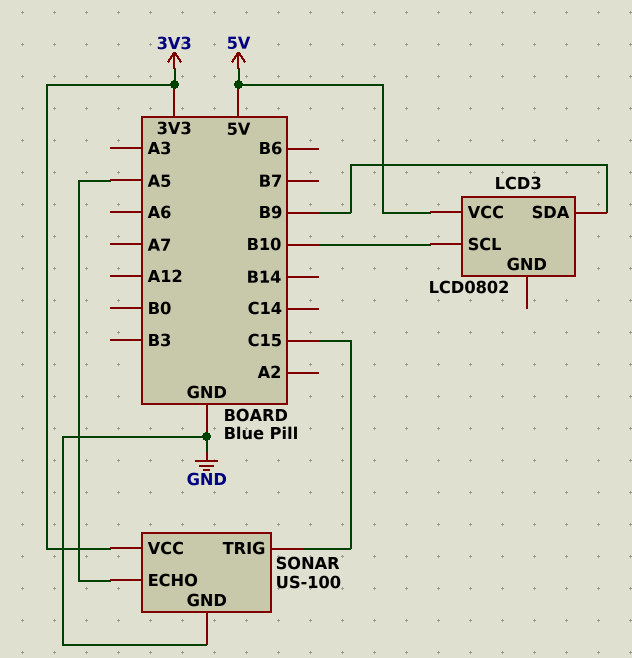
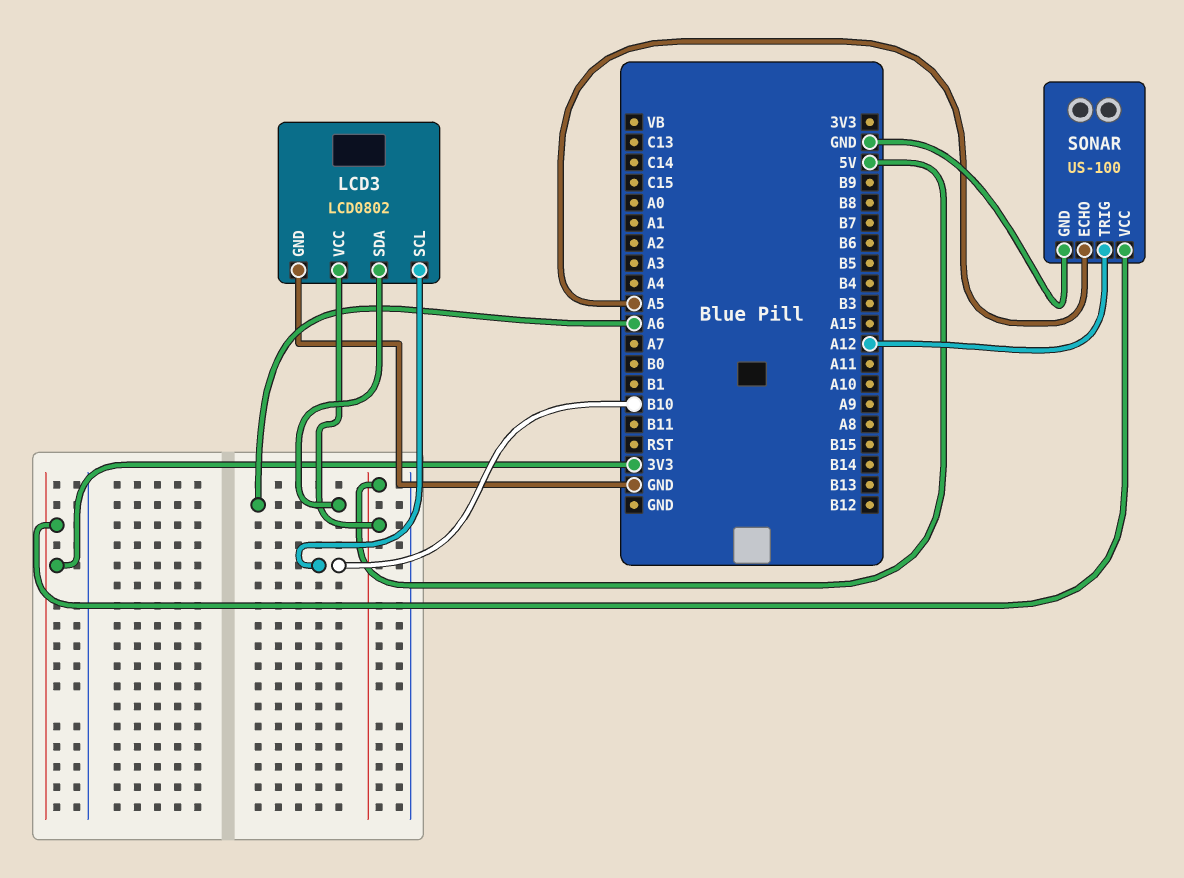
LCD3 pin GND: none -> GND
LCD3 pin SDA: B9 -> A6
SONAR pin TRIG: C15 -> A12

